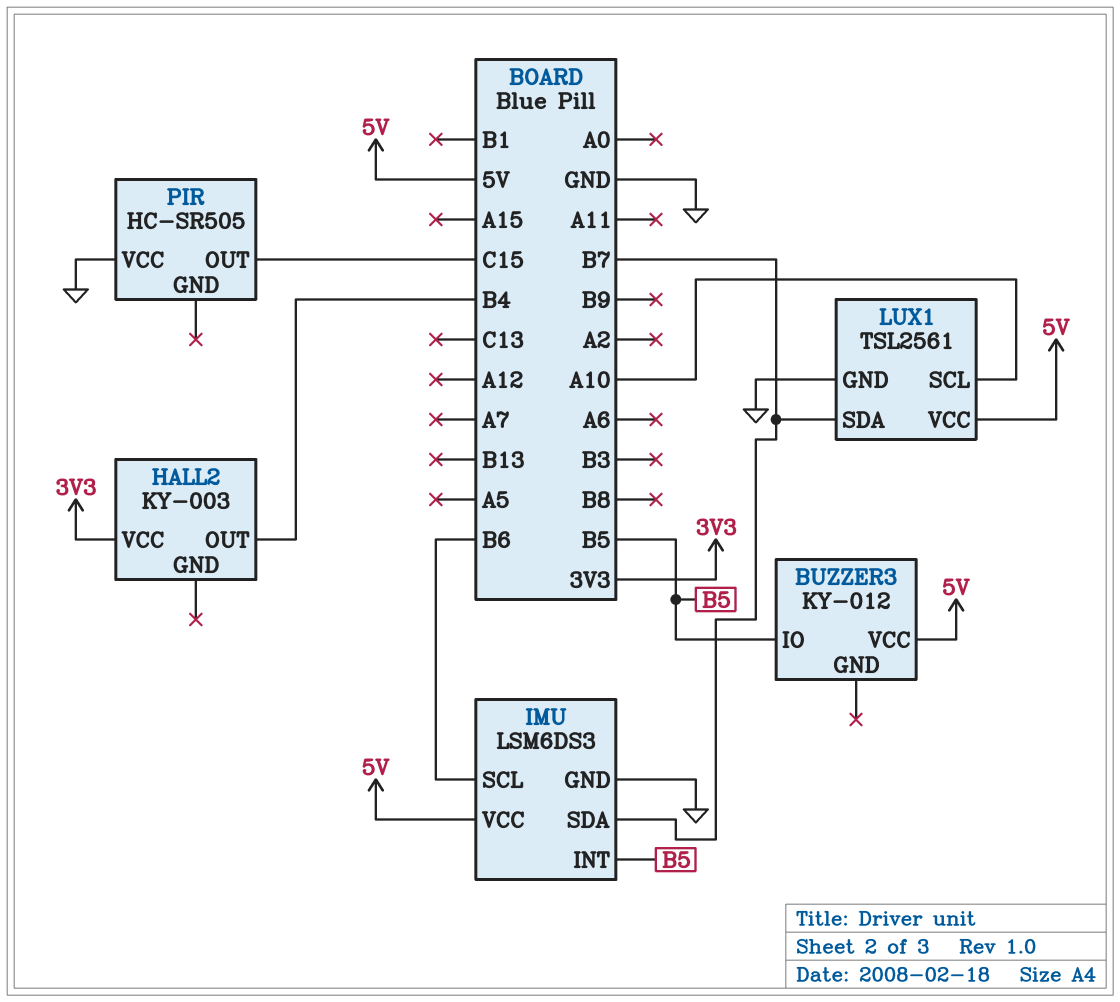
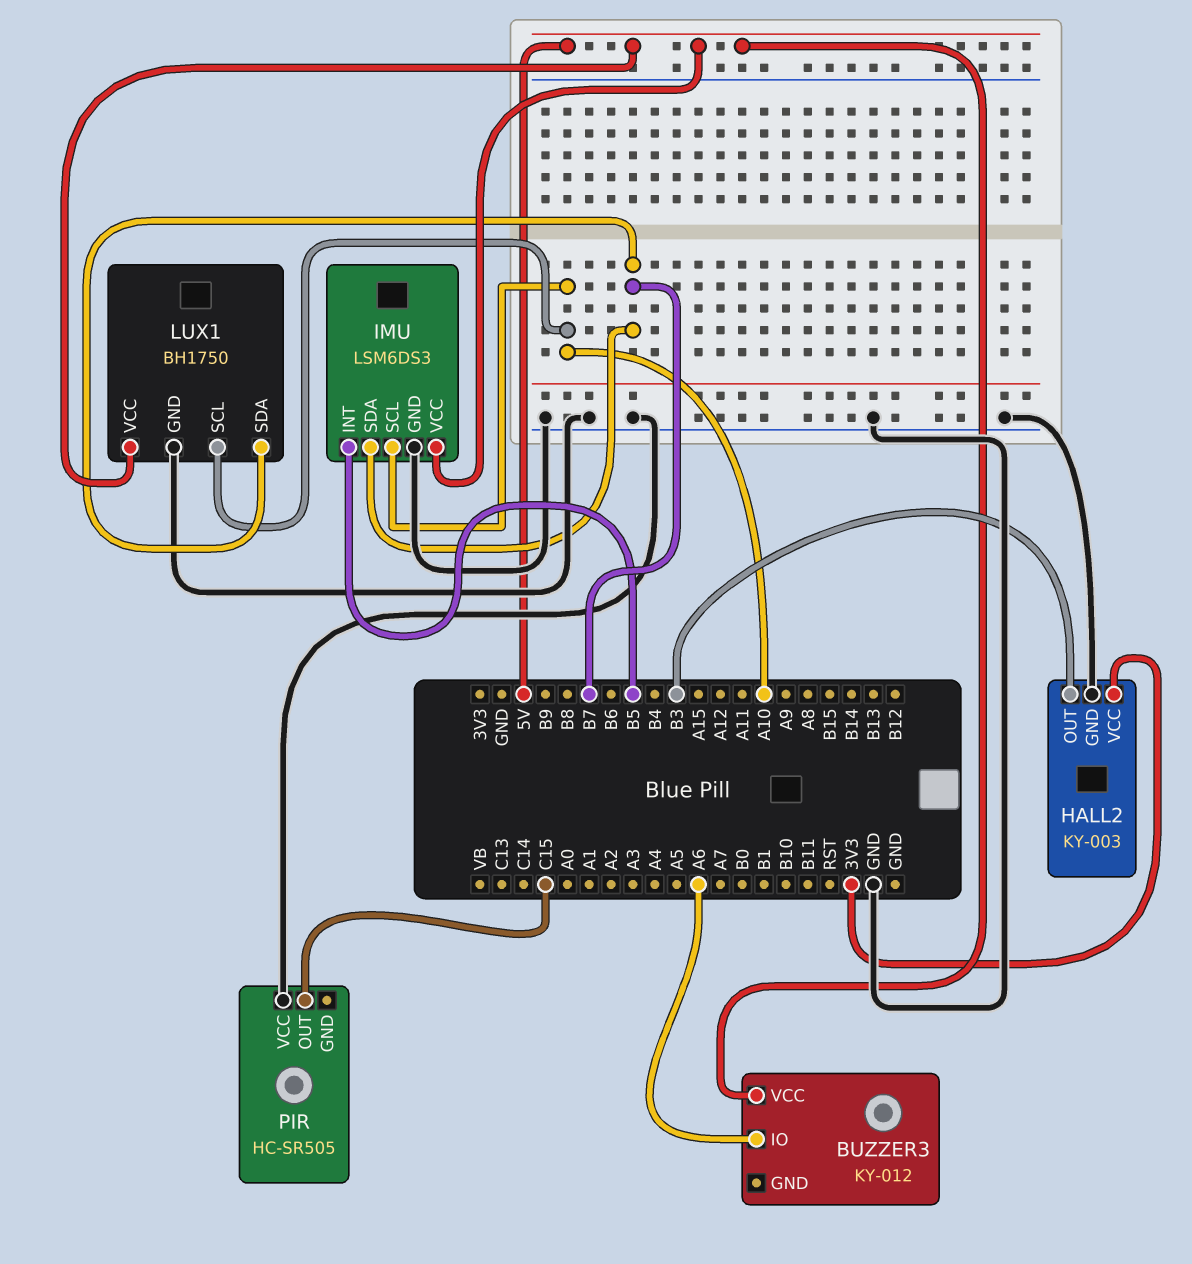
BUZZER3 pin IO: B5 -> A6
HALL2 pin GND: none -> GND
HALL2 pin OUT: B4 -> B3
IMU pin SCL: B6 -> A10
LUX1: TSL2561 -> BH1750

